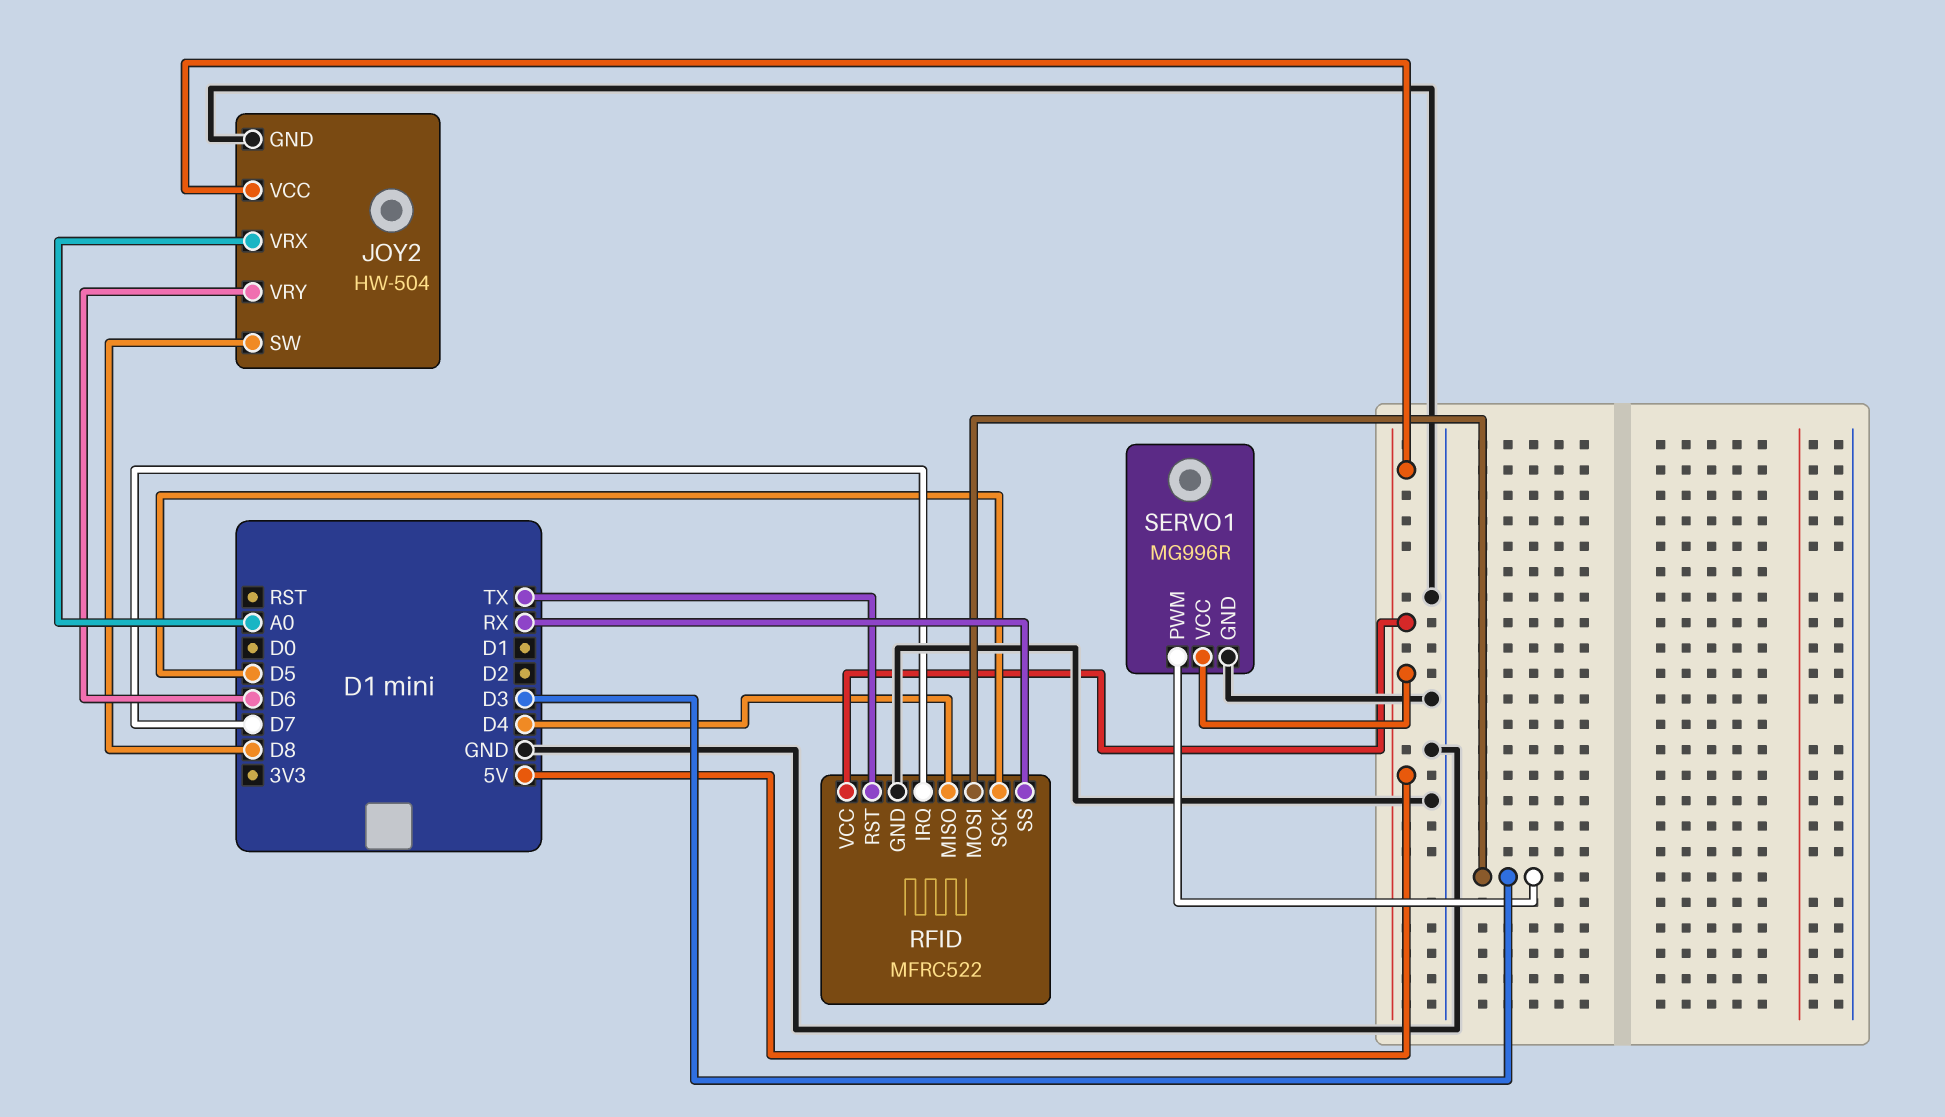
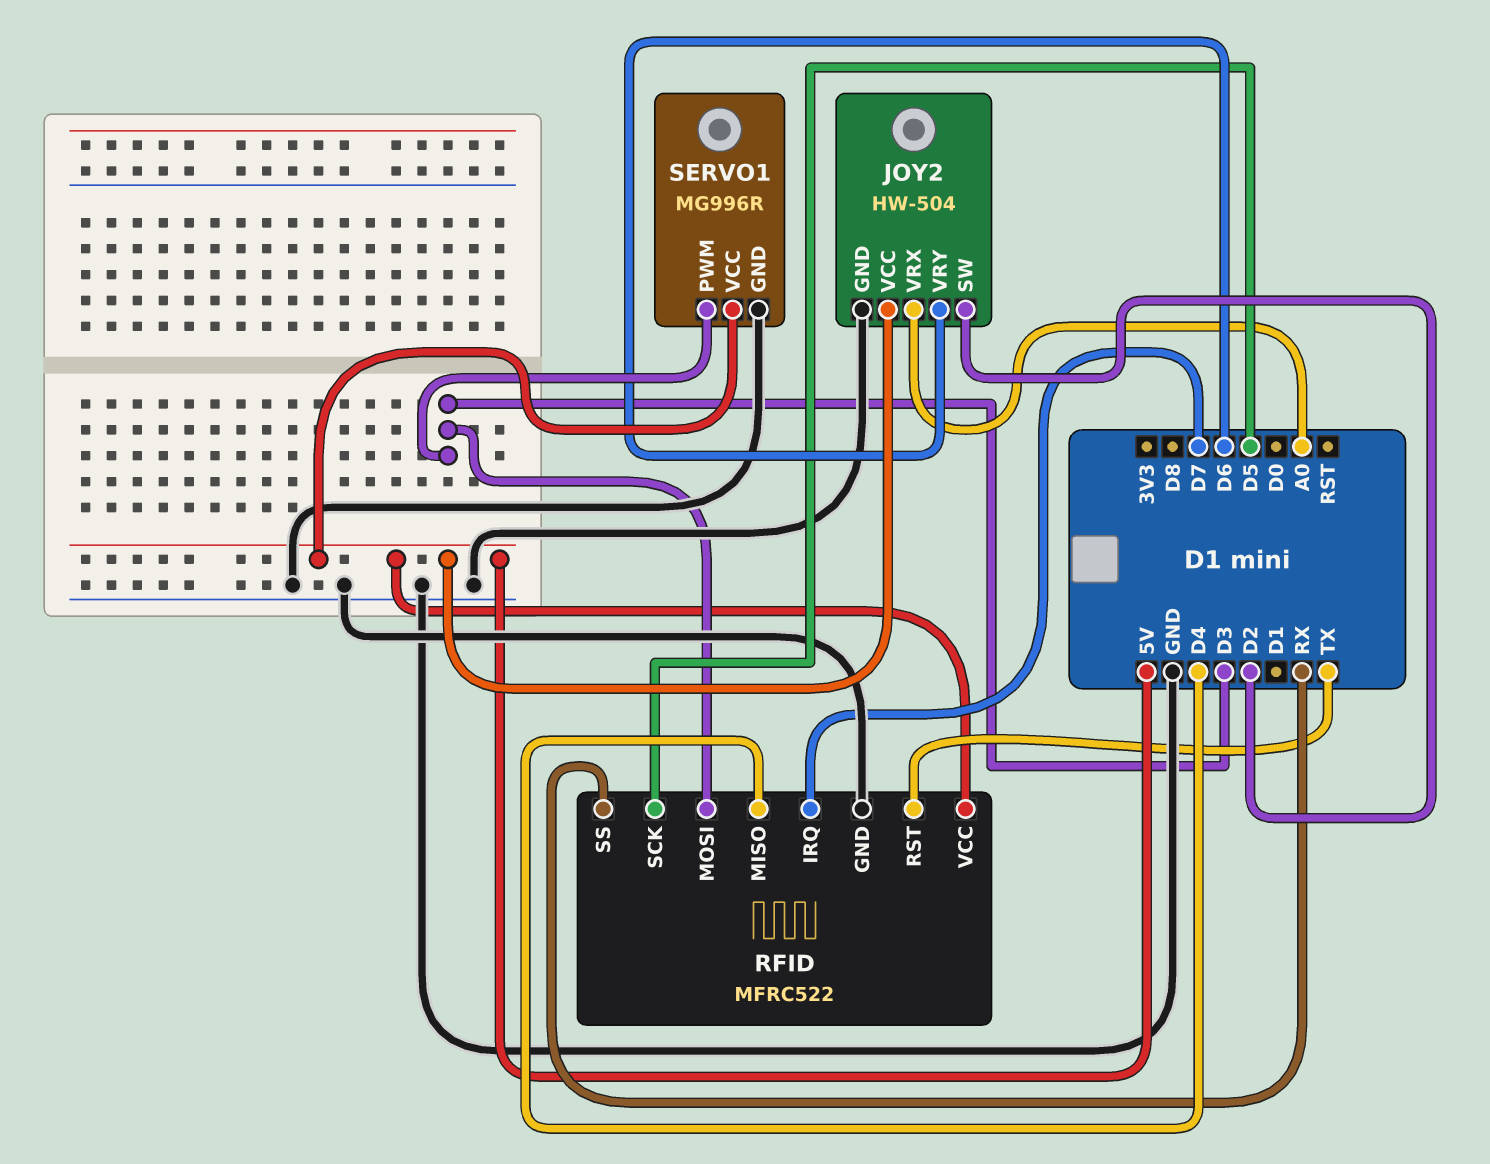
JOY2 pin SW: D8 -> D2

